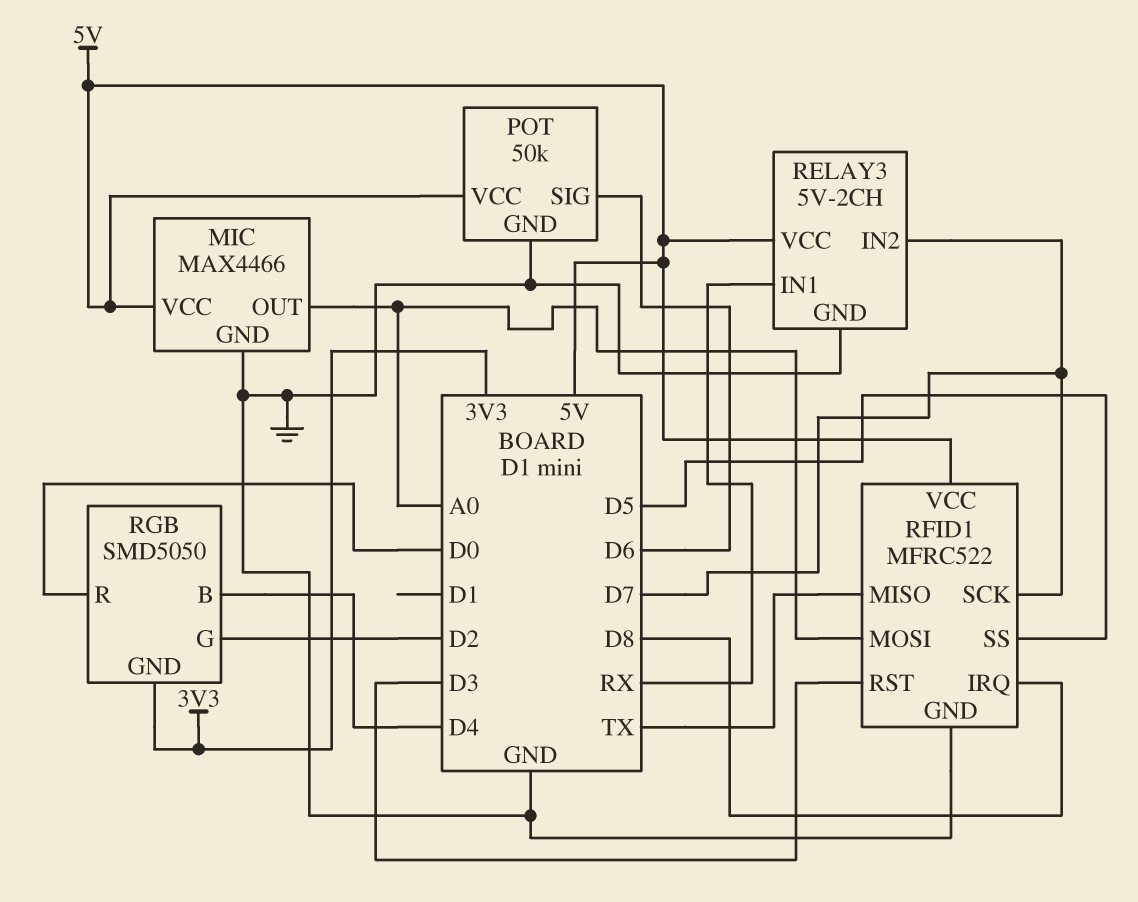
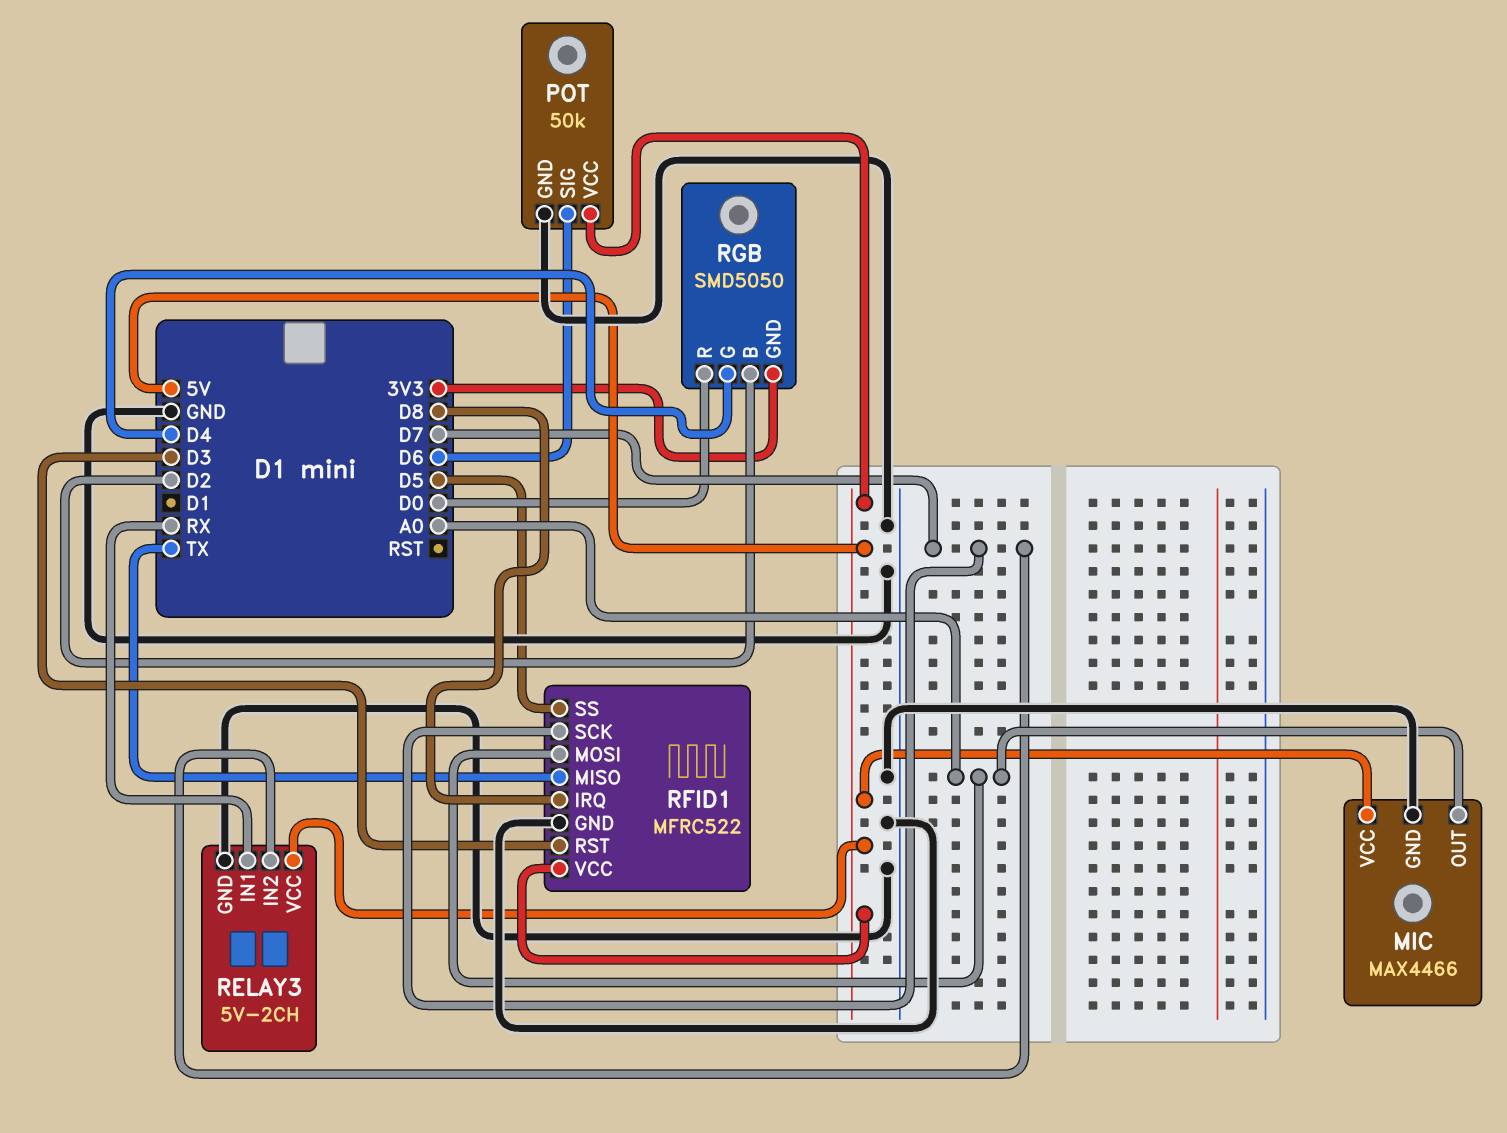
RGB pin B: D4 -> D2
RGB pin G: D2 -> D4

